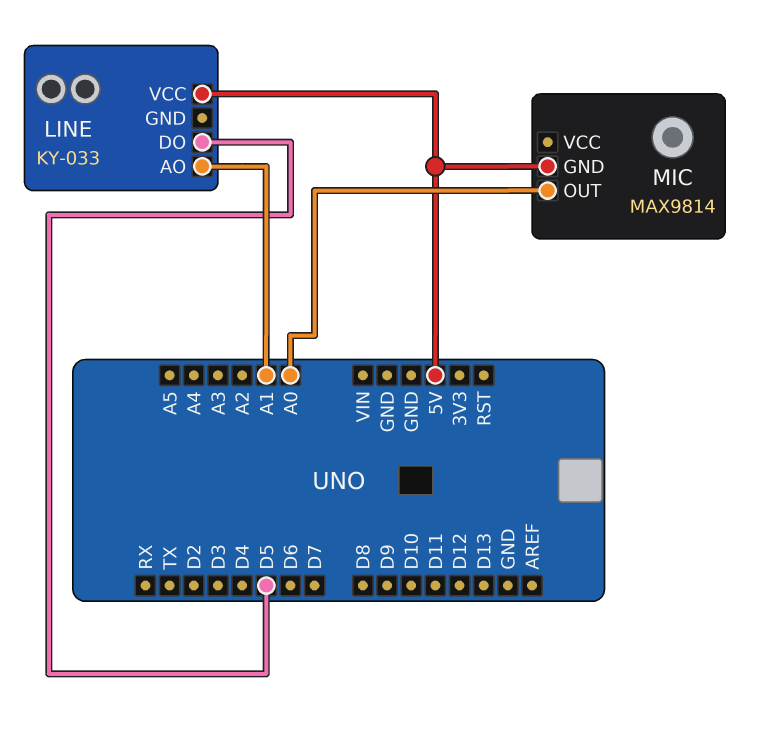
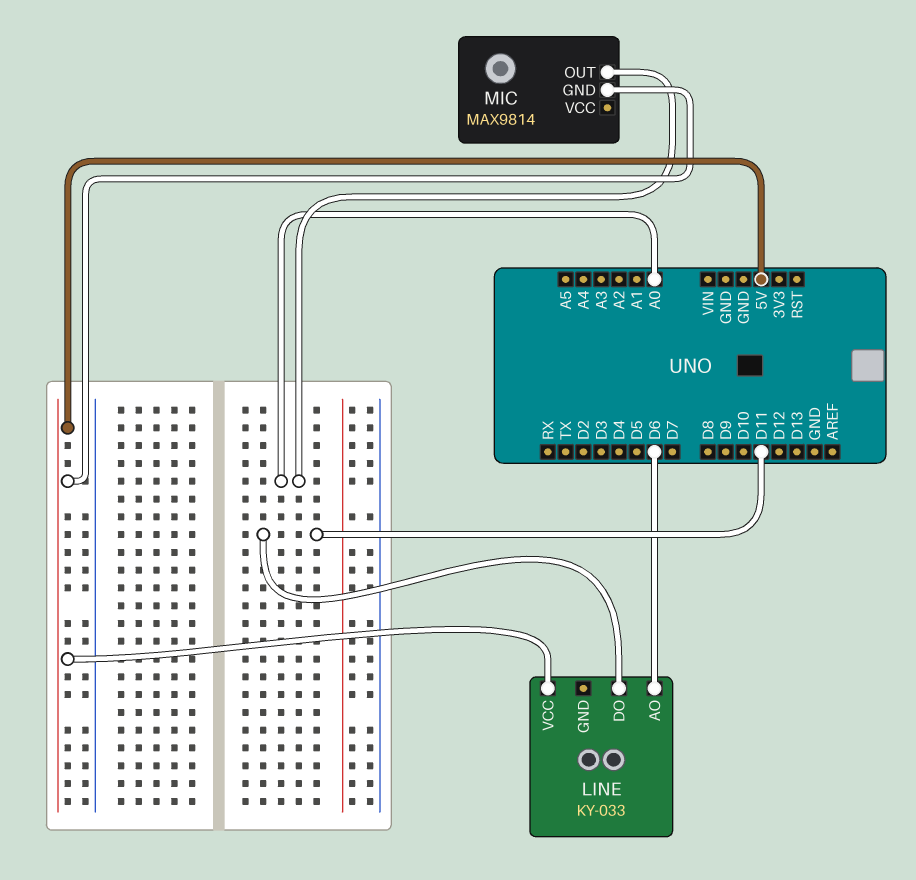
LINE pin AO: A1 -> D6
LINE pin DO: D5 -> D11

